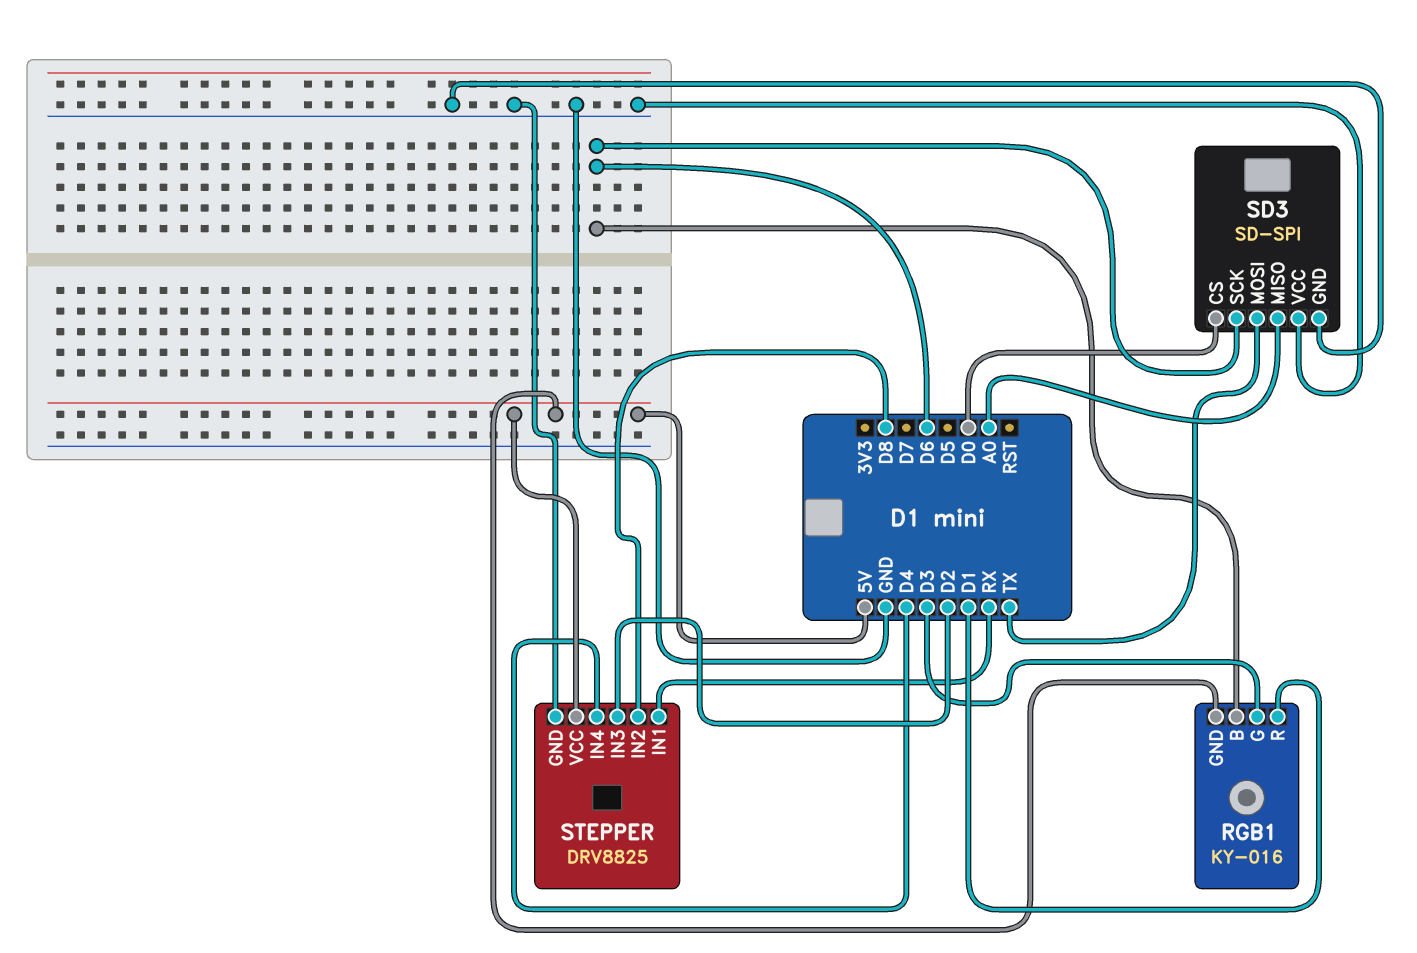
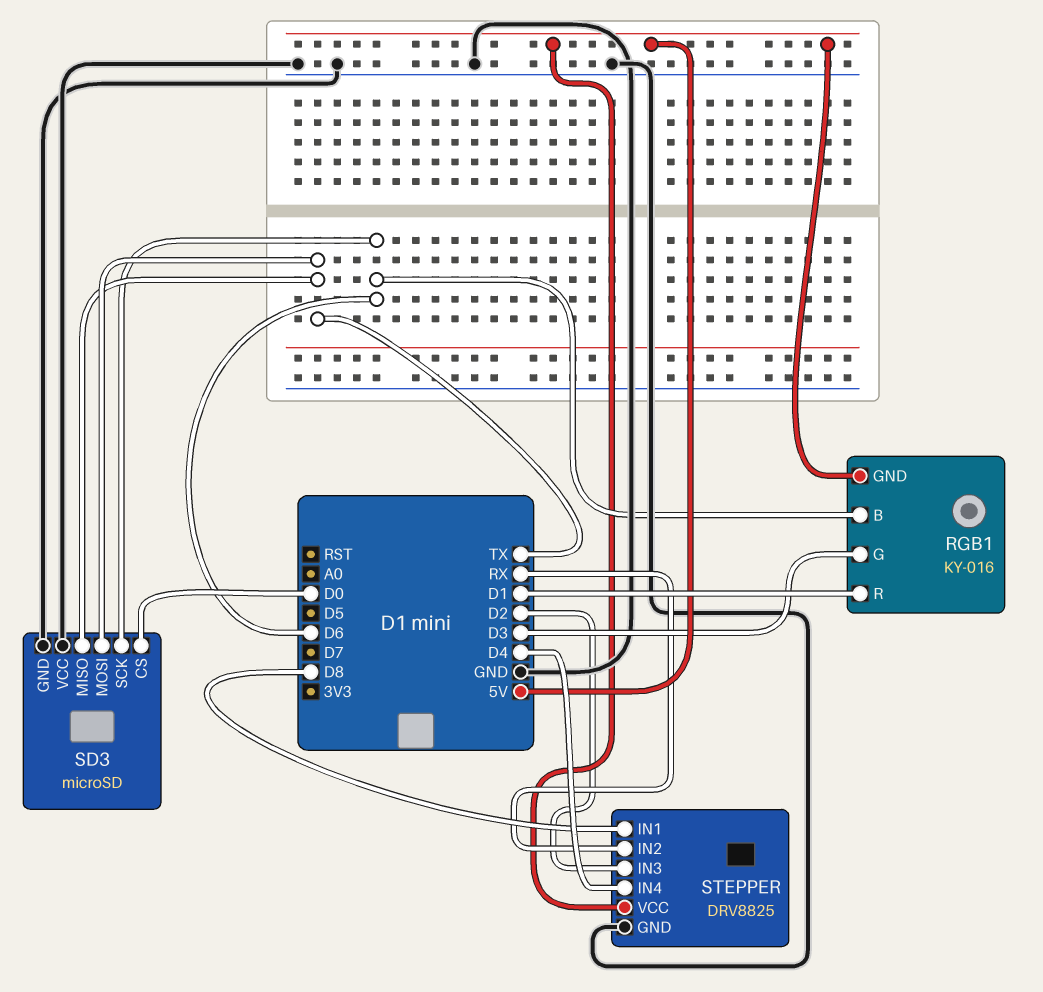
SD3: SD-SPI -> microSD
SD3 pin MISO: A0 -> TX
STEPPER pin IN1: RX -> D8
STEPPER pin IN2: D8 -> RX

